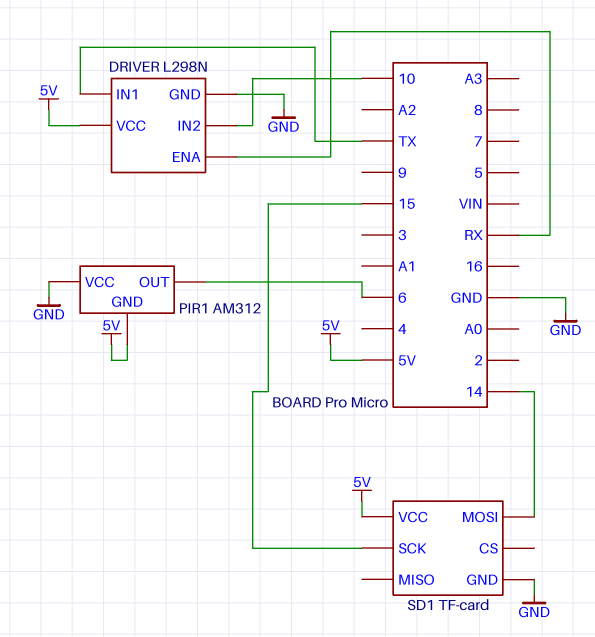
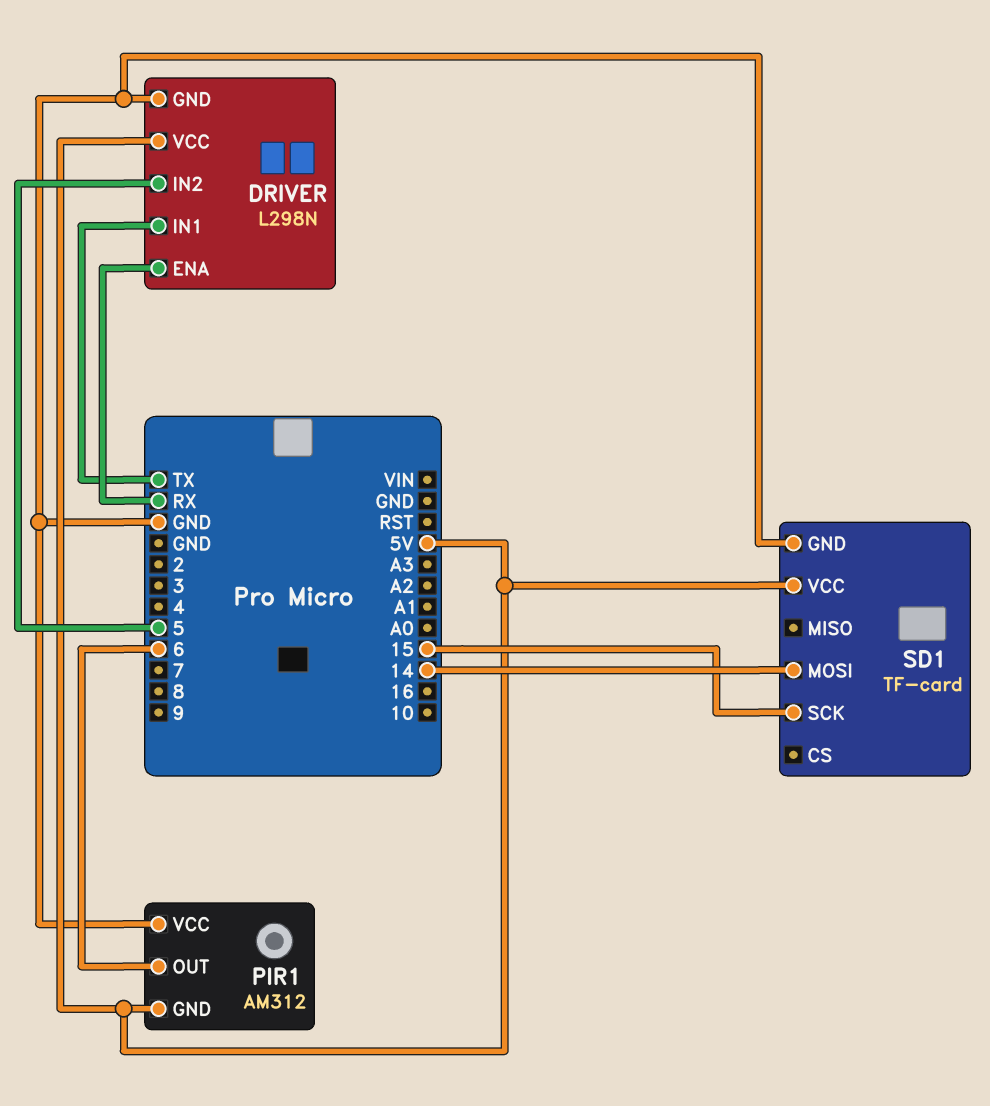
DRIVER pin IN2: 10 -> 5

